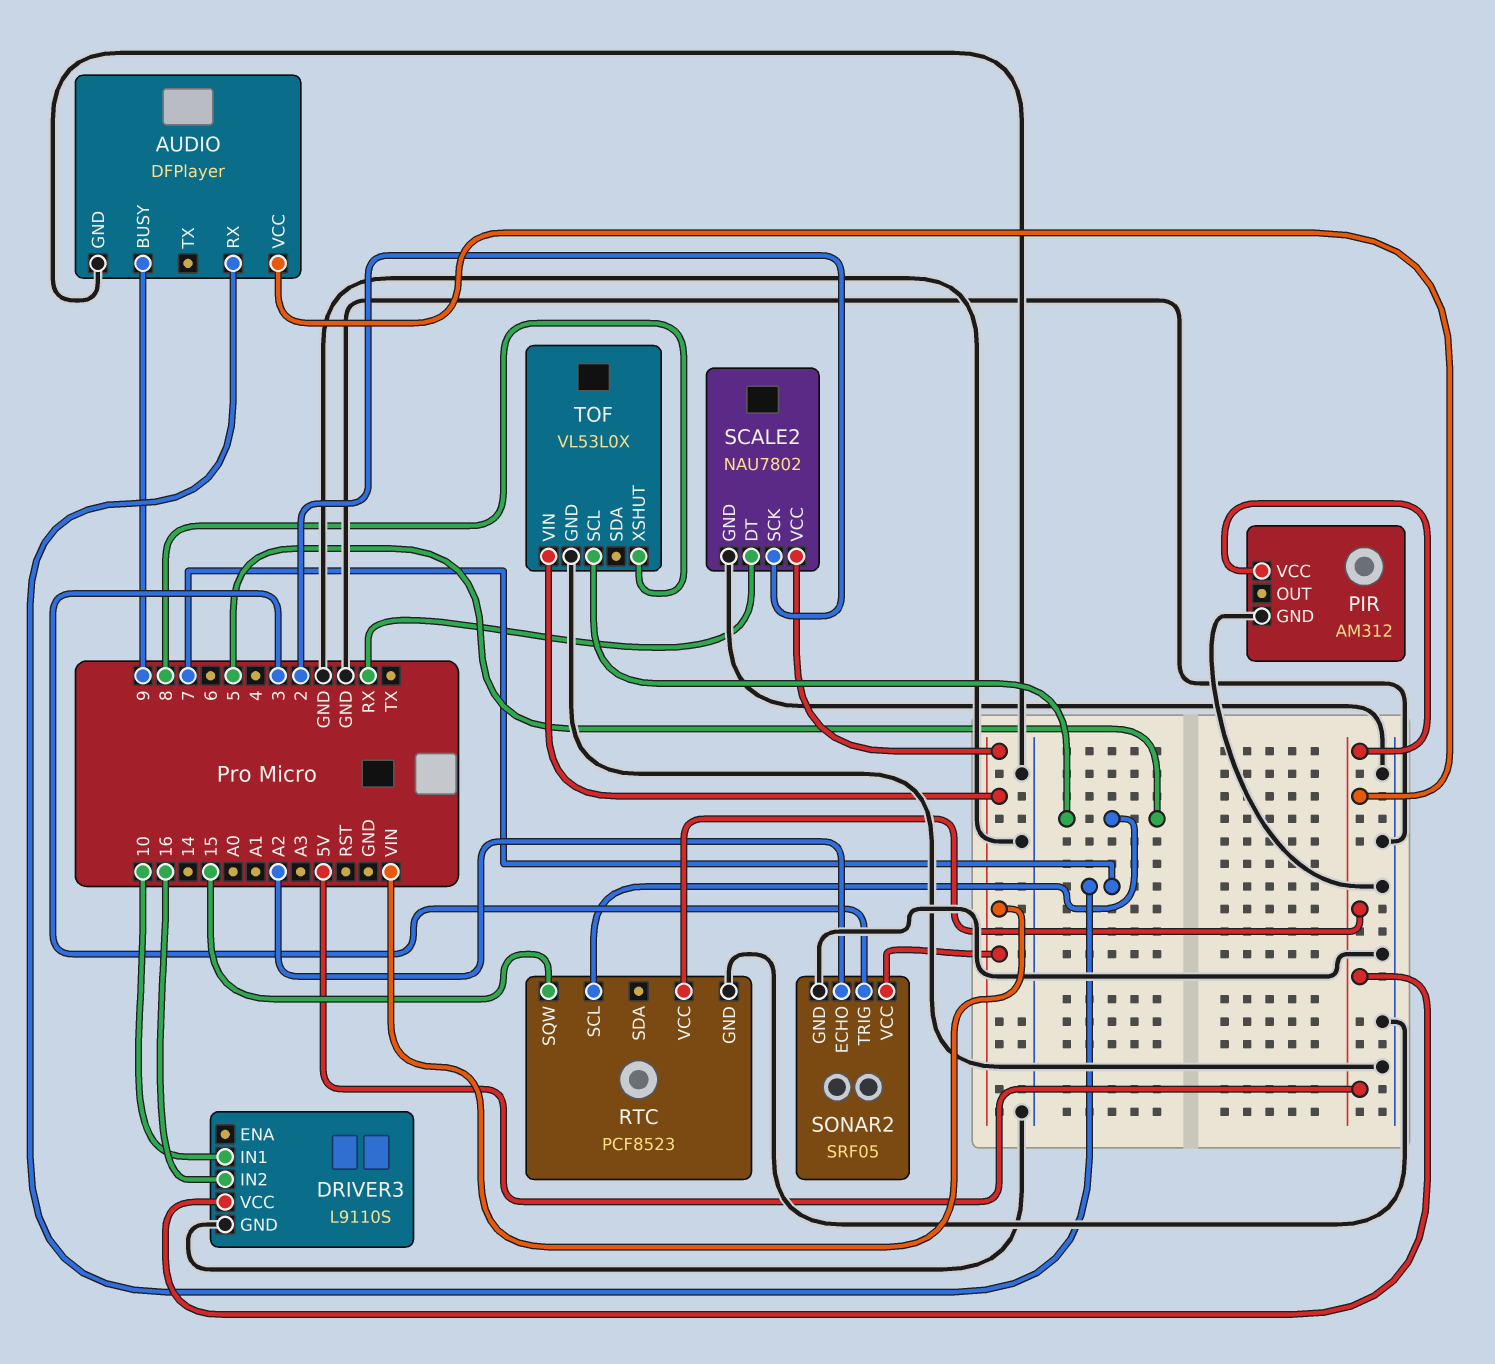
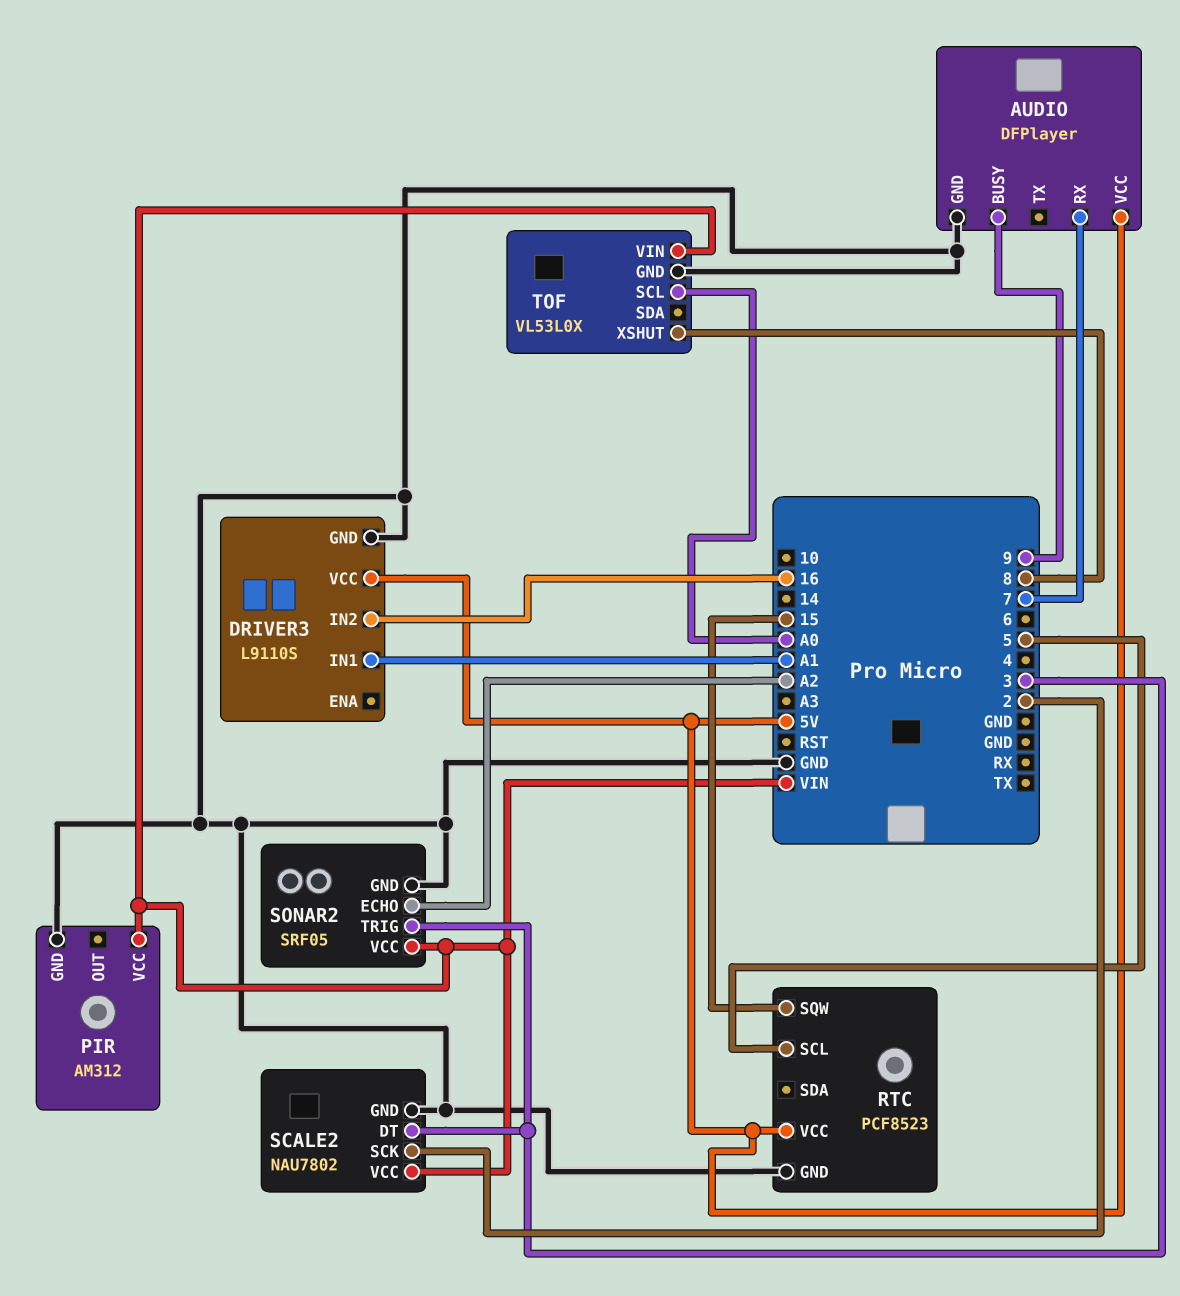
DRIVER3 pin IN1: 10 -> A1
PIR pin VCC: 5V -> VIN
SCALE2 pin DT: RX -> 3
TOF pin SCL: 5 -> A0

